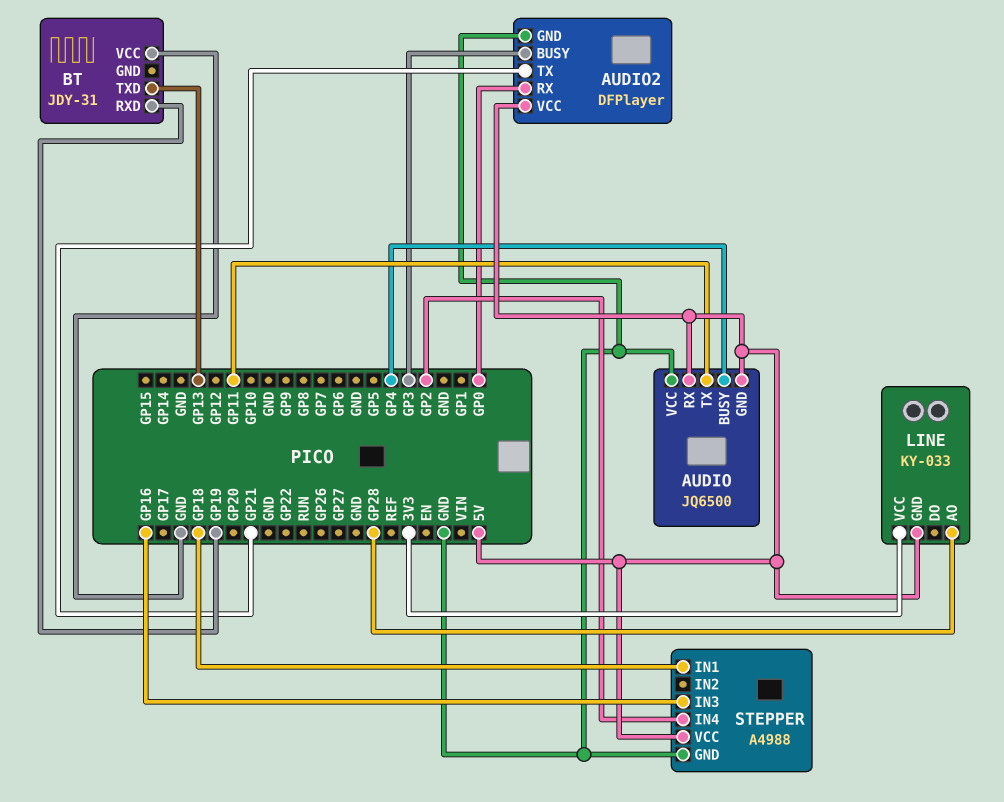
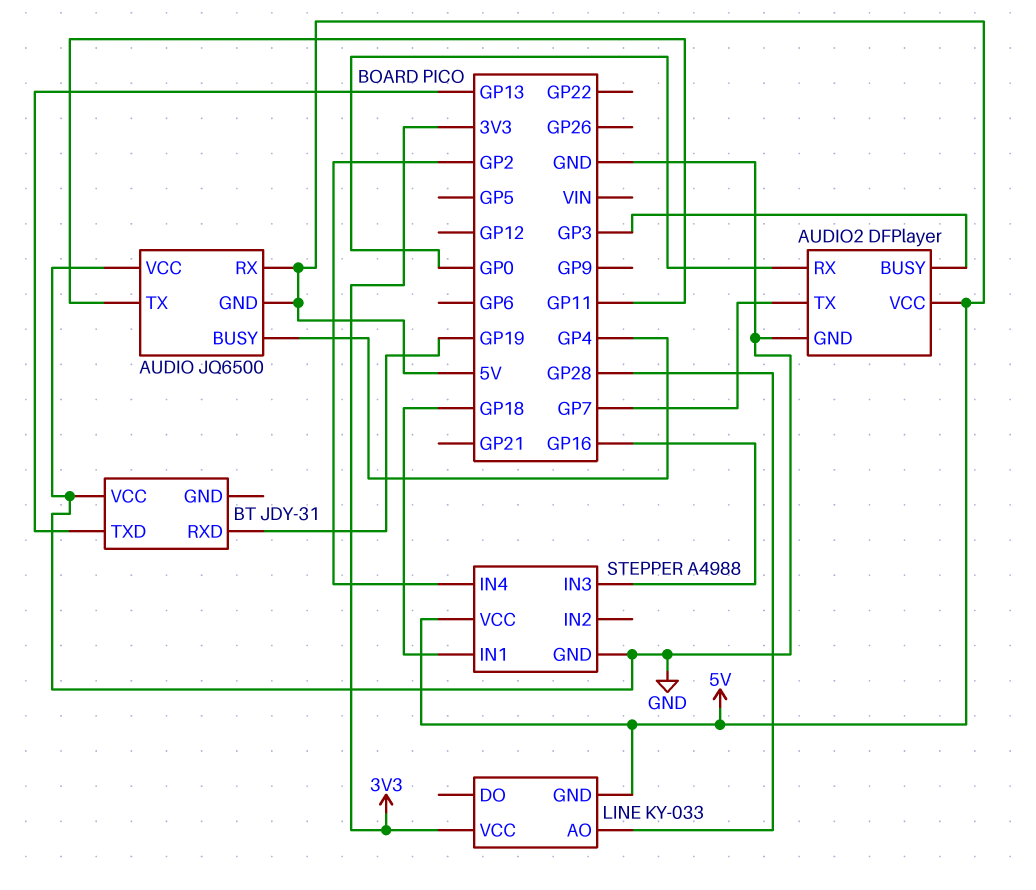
AUDIO2 pin TX: GP21 -> GP7

